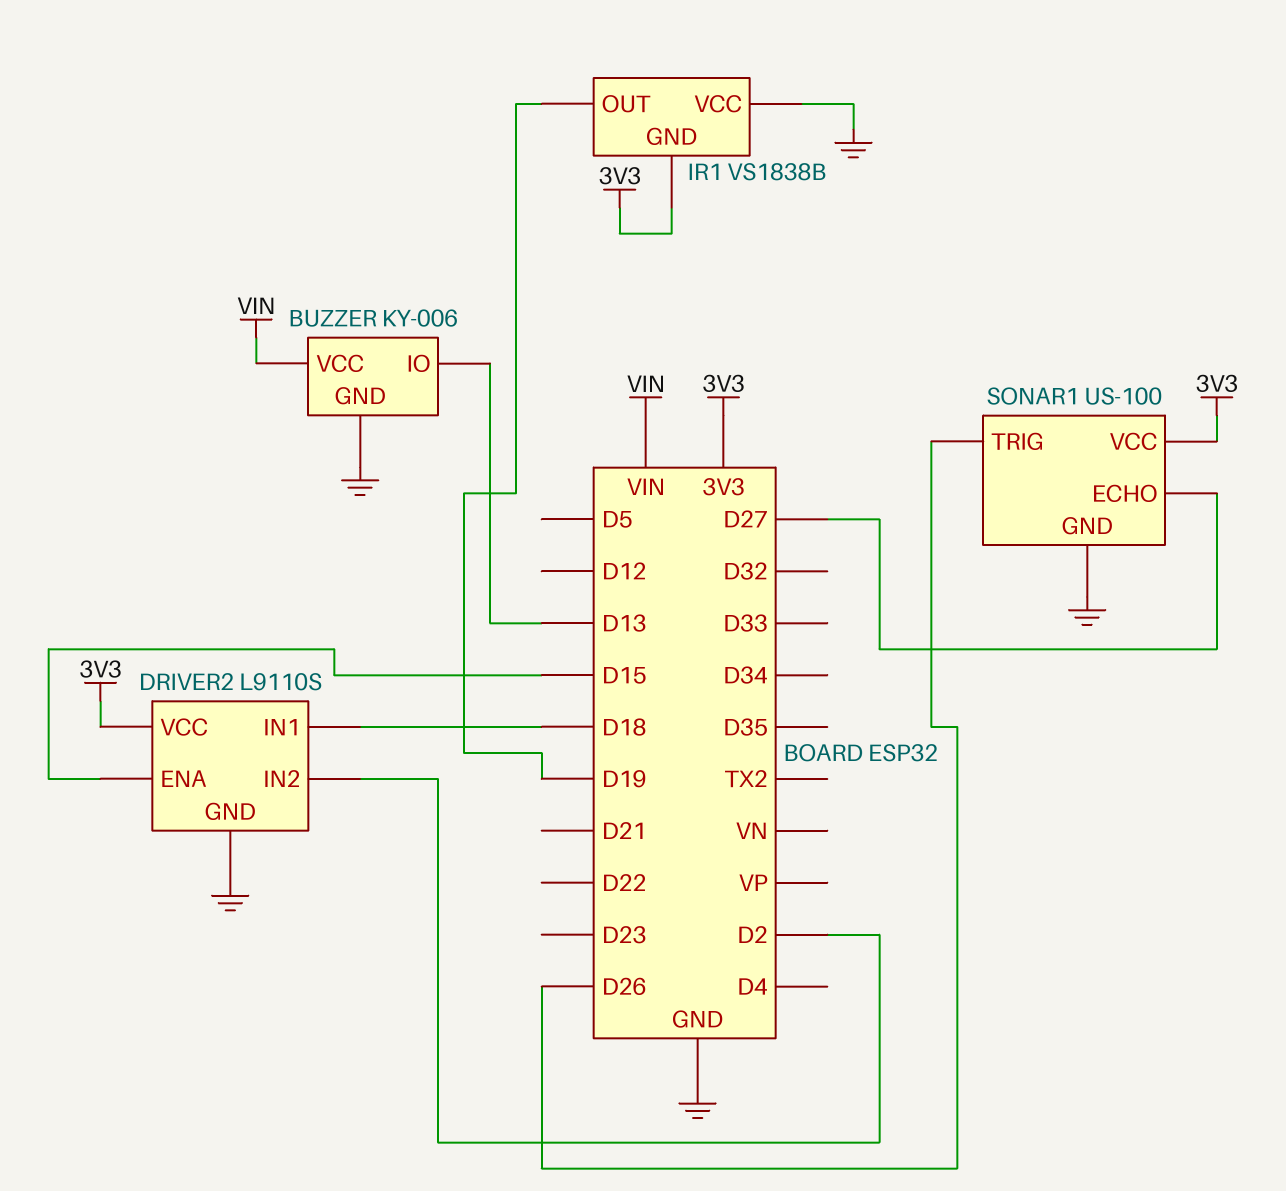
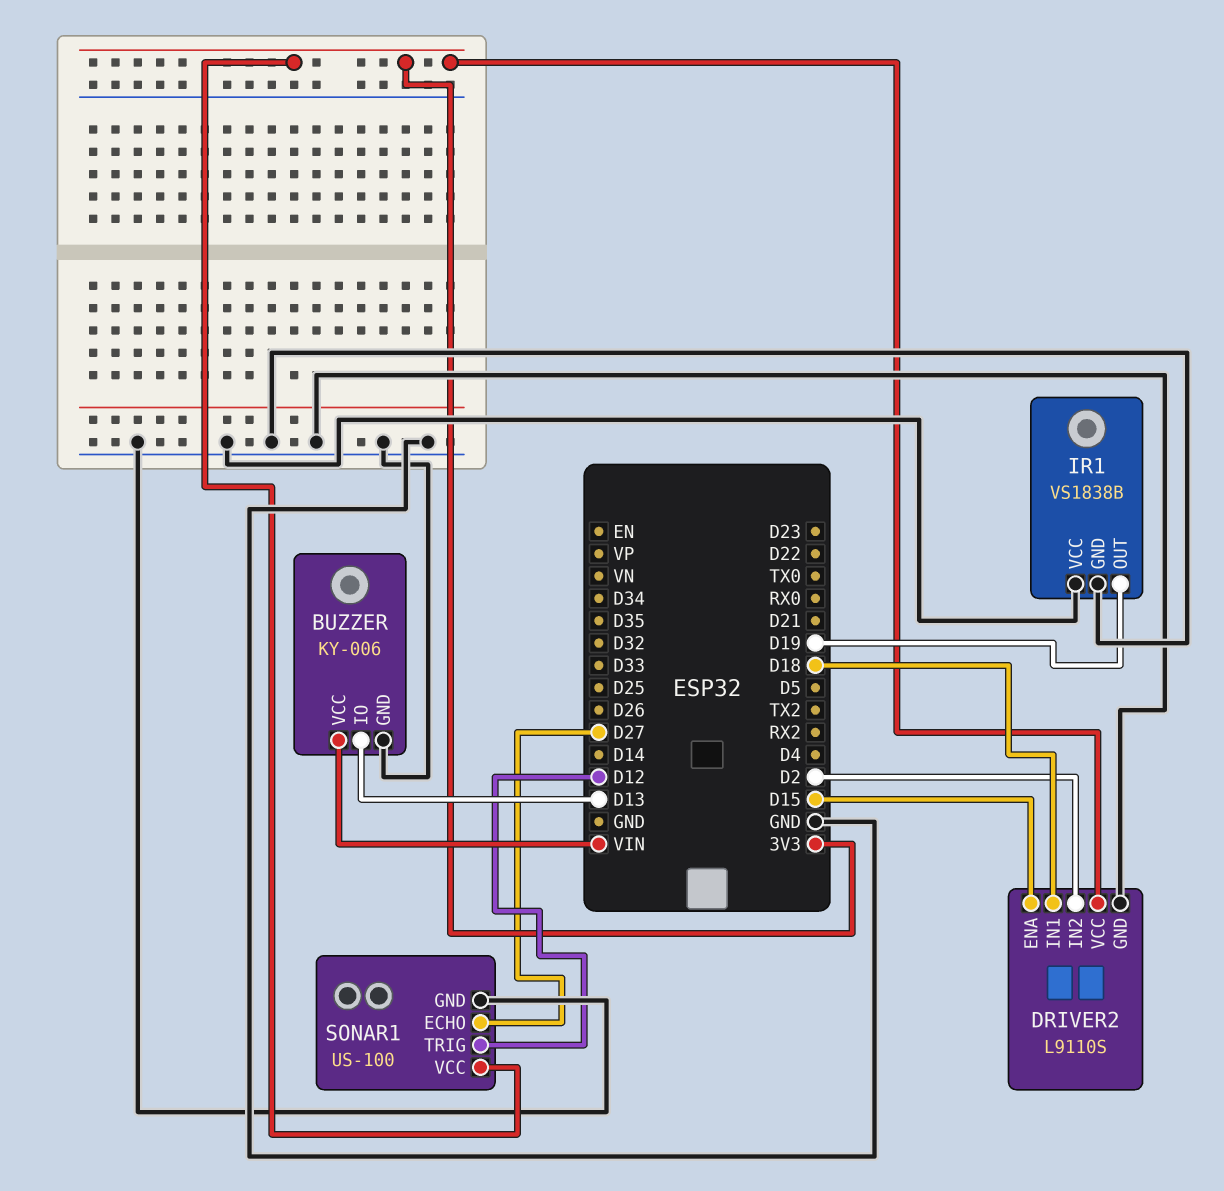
IR1 pin GND: 3V3 -> GND
SONAR1 pin TRIG: D26 -> D12

